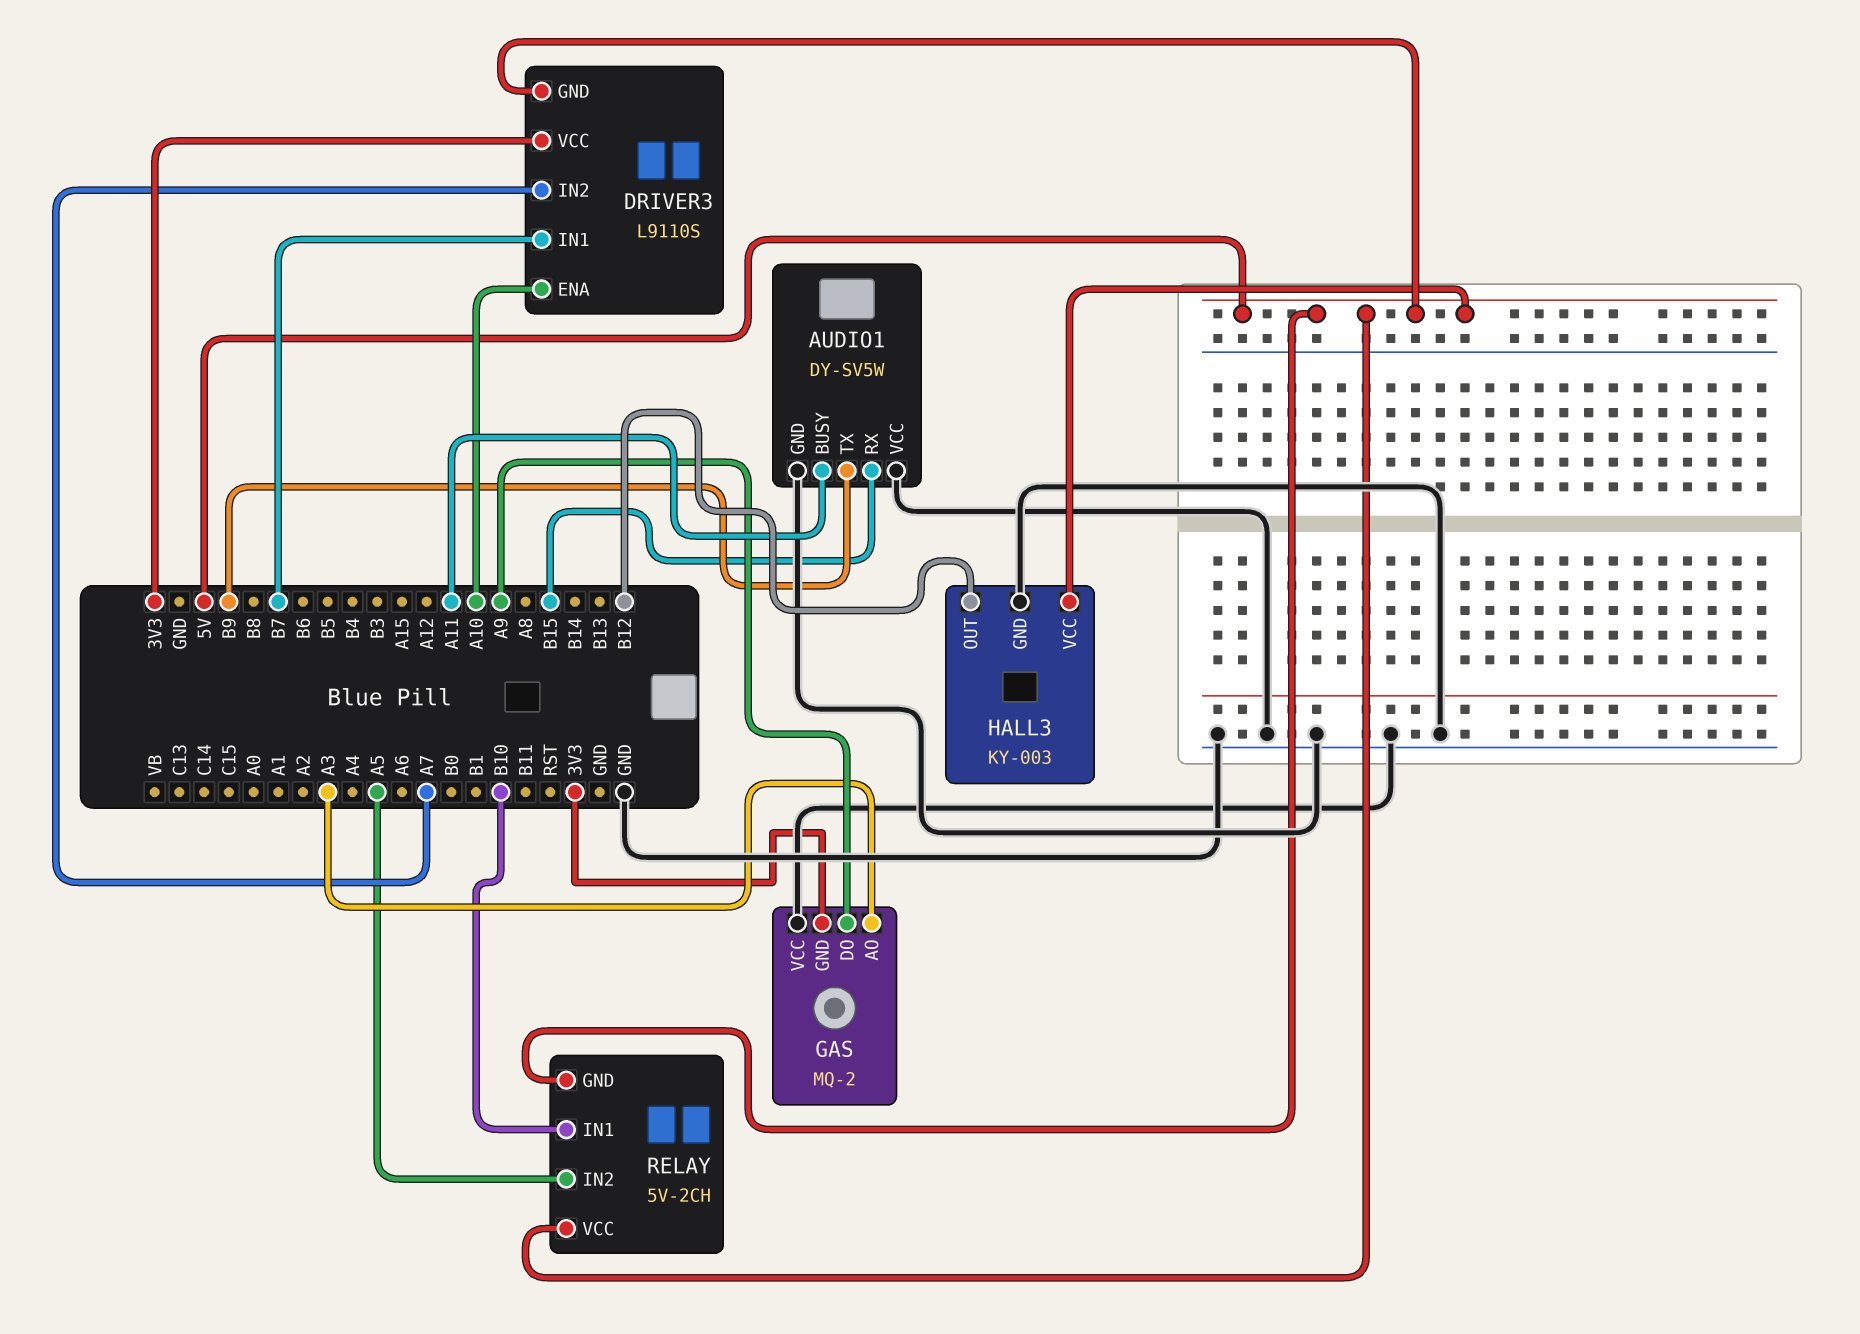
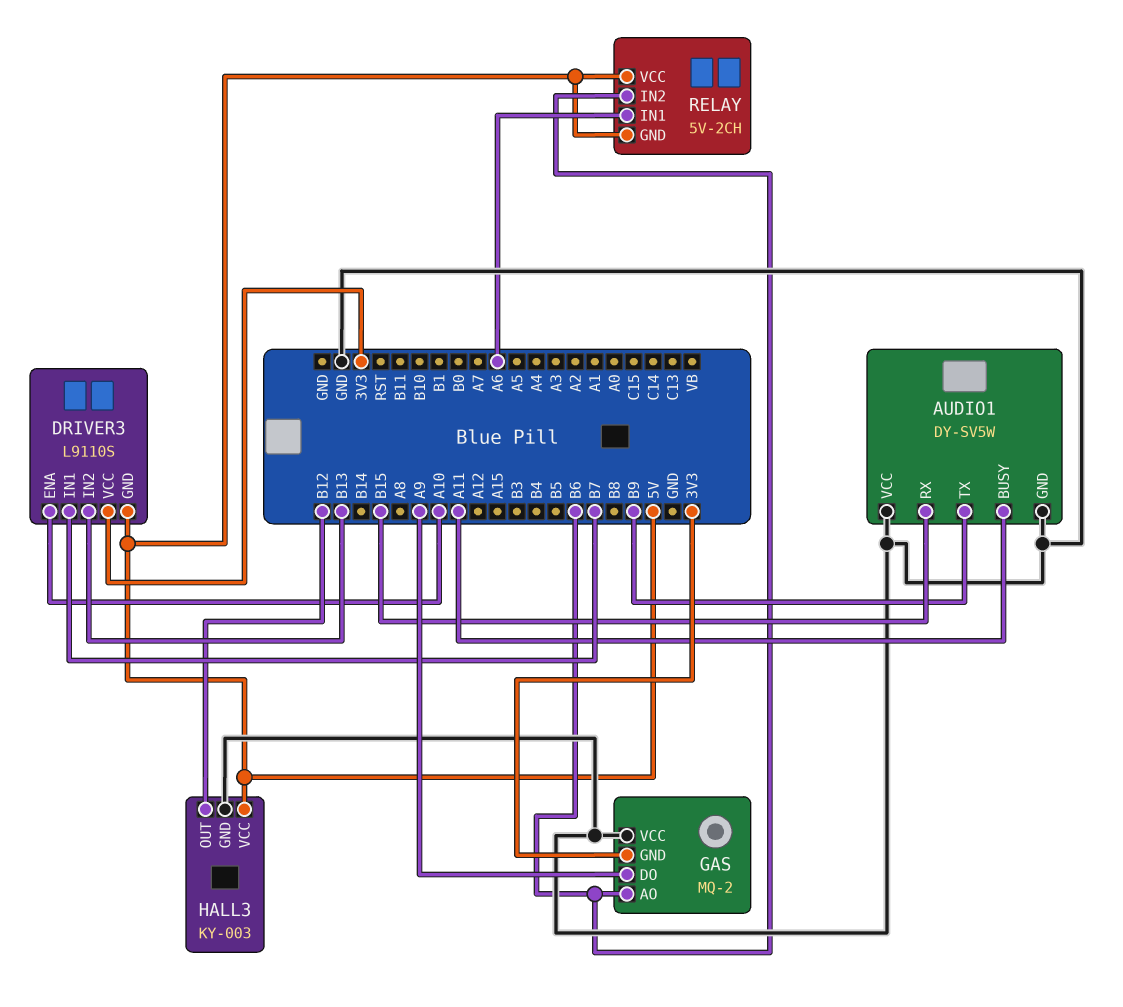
DRIVER3 pin IN2: A7 -> B13
GAS pin AO: A3 -> B6
RELAY pin IN1: B10 -> A6
RELAY pin IN2: A5 -> B6

